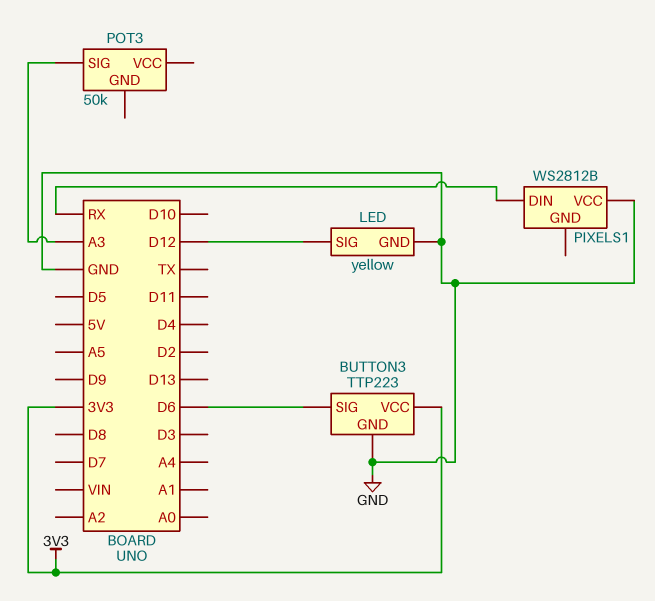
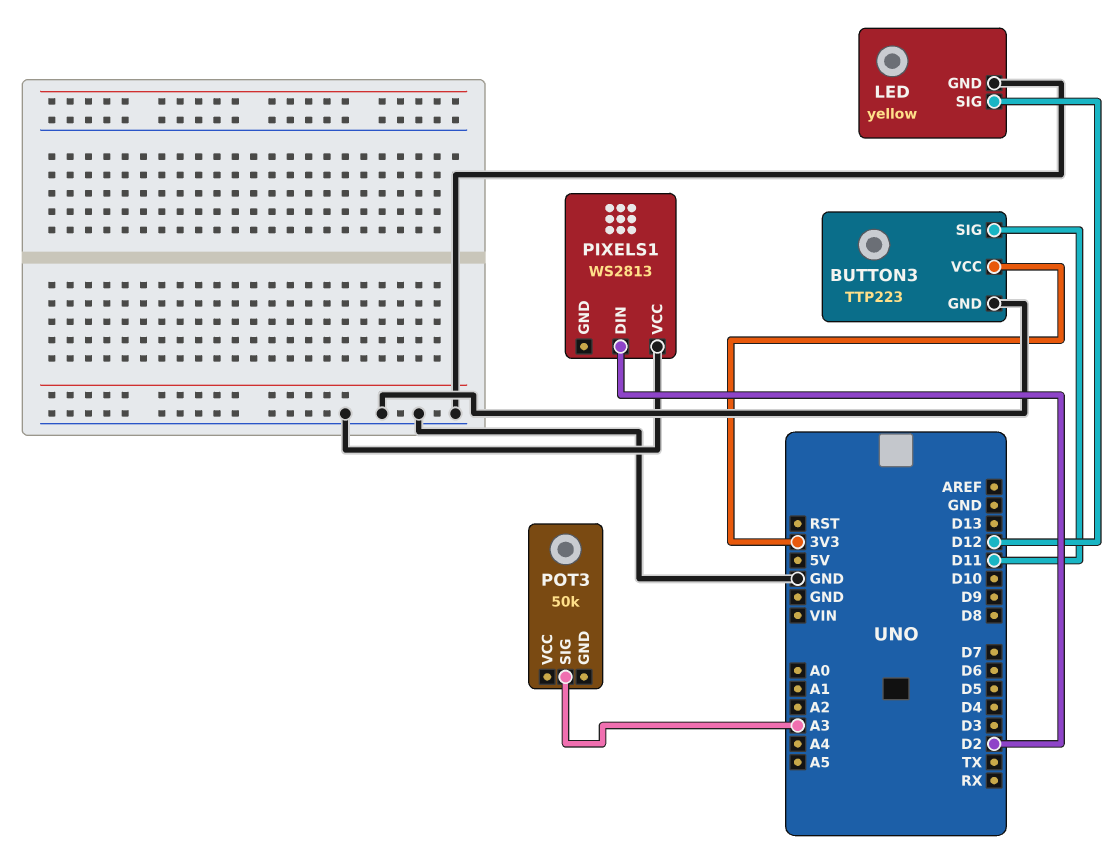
BUTTON3 pin SIG: D6 -> D11
PIXELS1: WS2812B -> WS2813
PIXELS1 pin DIN: RX -> D2

